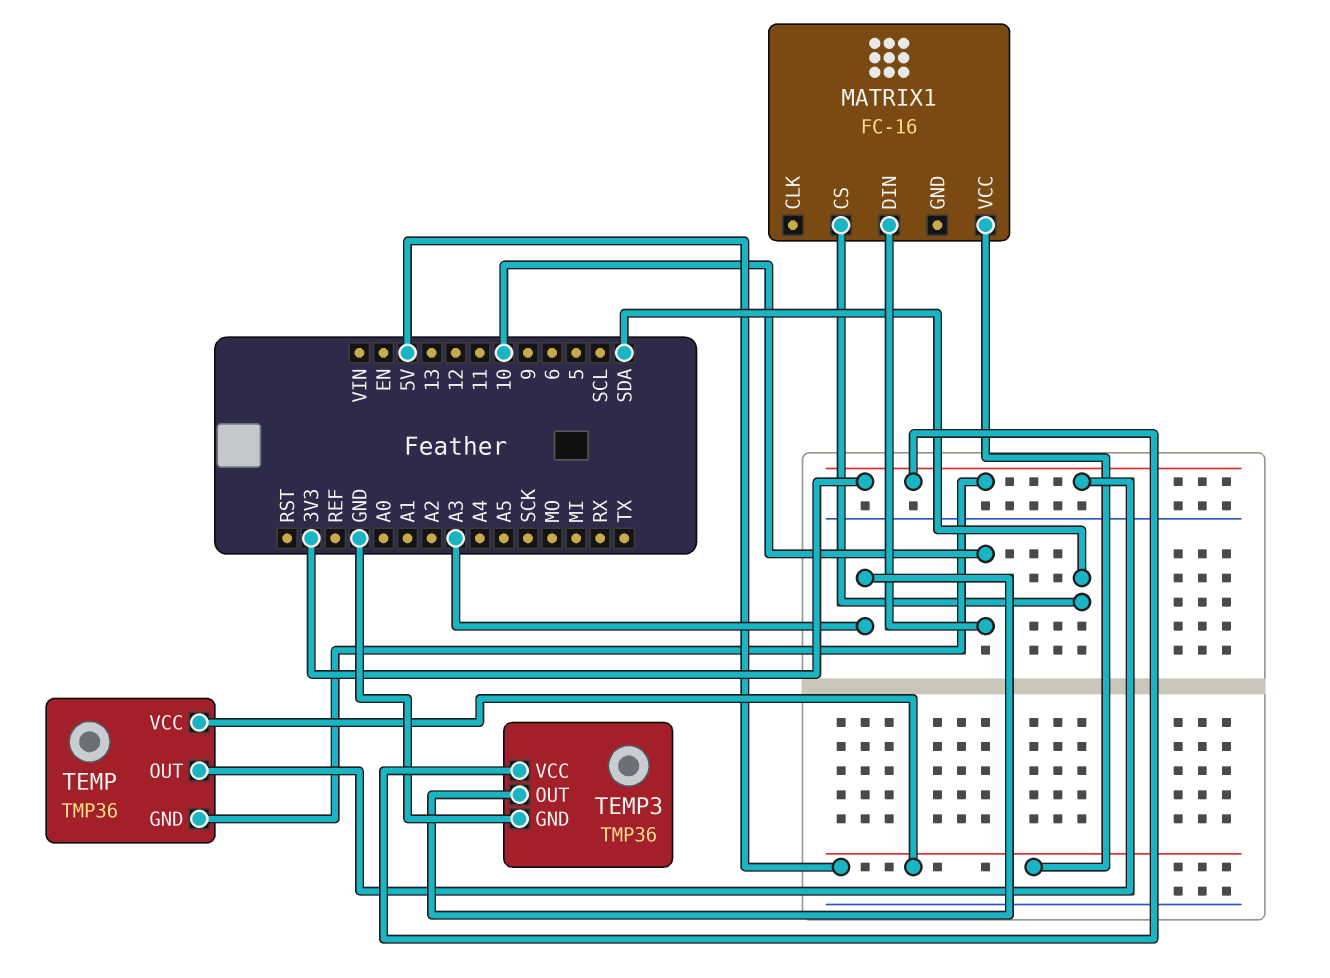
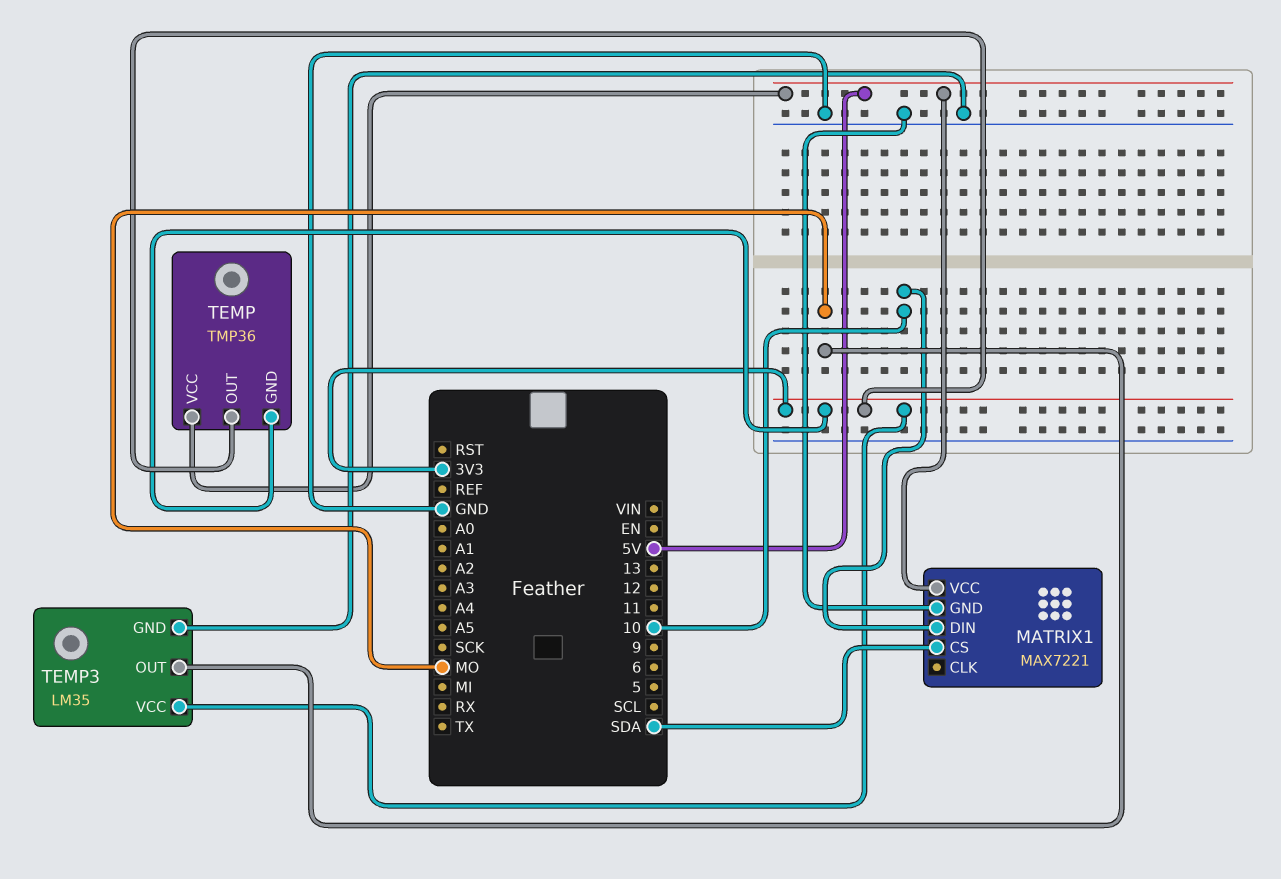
MATRIX1: FC-16 -> MAX7221
MATRIX1 pin GND: none -> GND
TEMP3: TMP36 -> LM35
TEMP3 pin OUT: A3 -> MO

